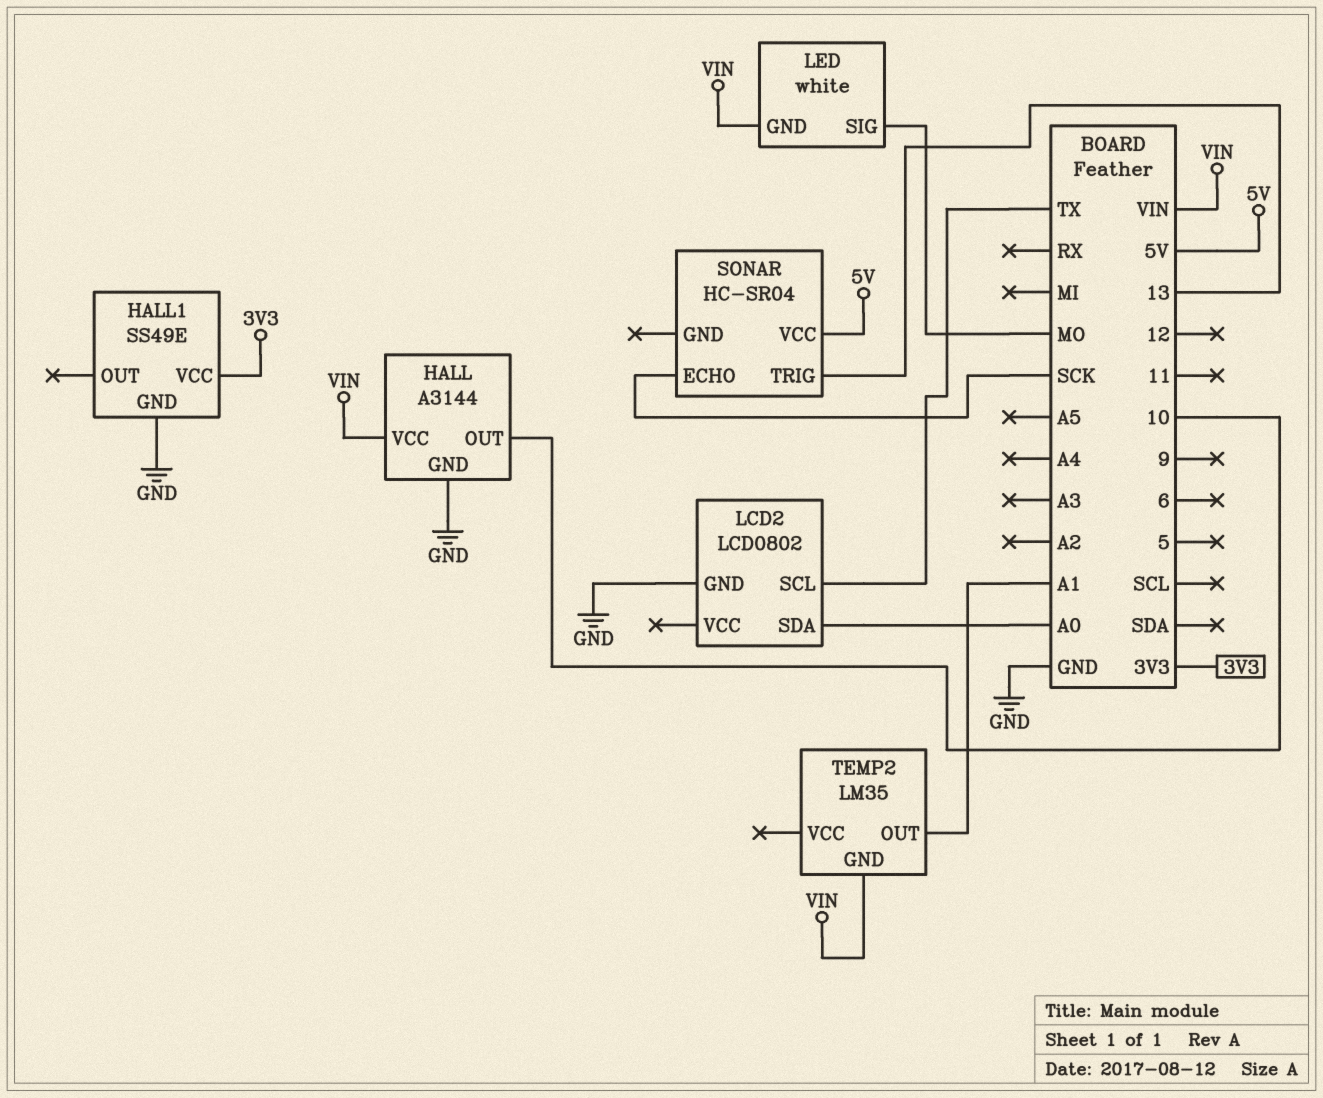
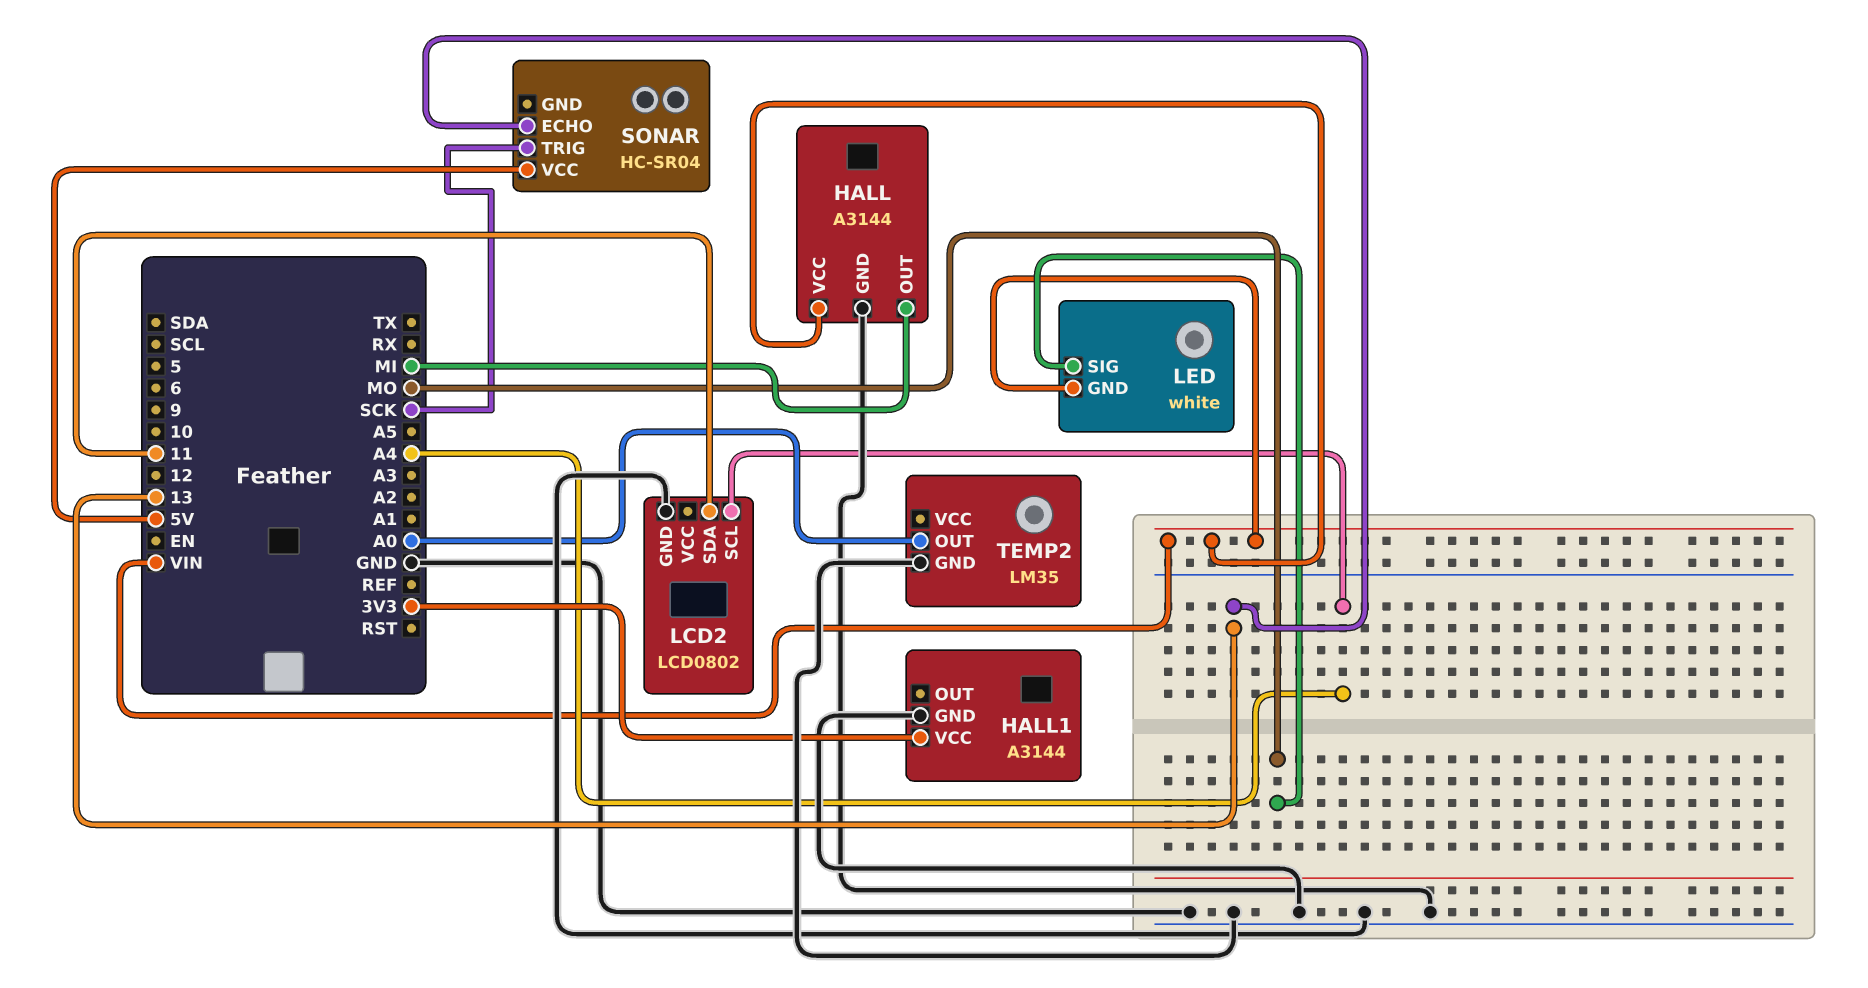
HALL pin OUT: 10 -> MI
HALL1: SS49E -> A3144
LCD2 pin SCL: TX -> A4
LCD2 pin SDA: A0 -> 11
SONAR pin ECHO: SCK -> 13
SONAR pin TRIG: 13 -> SCK
TEMP2 pin GND: VIN -> GND
TEMP2 pin OUT: A1 -> A0

